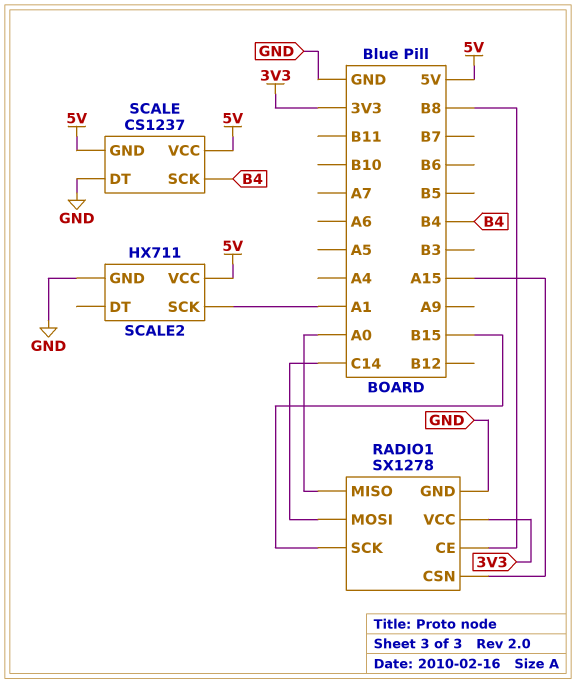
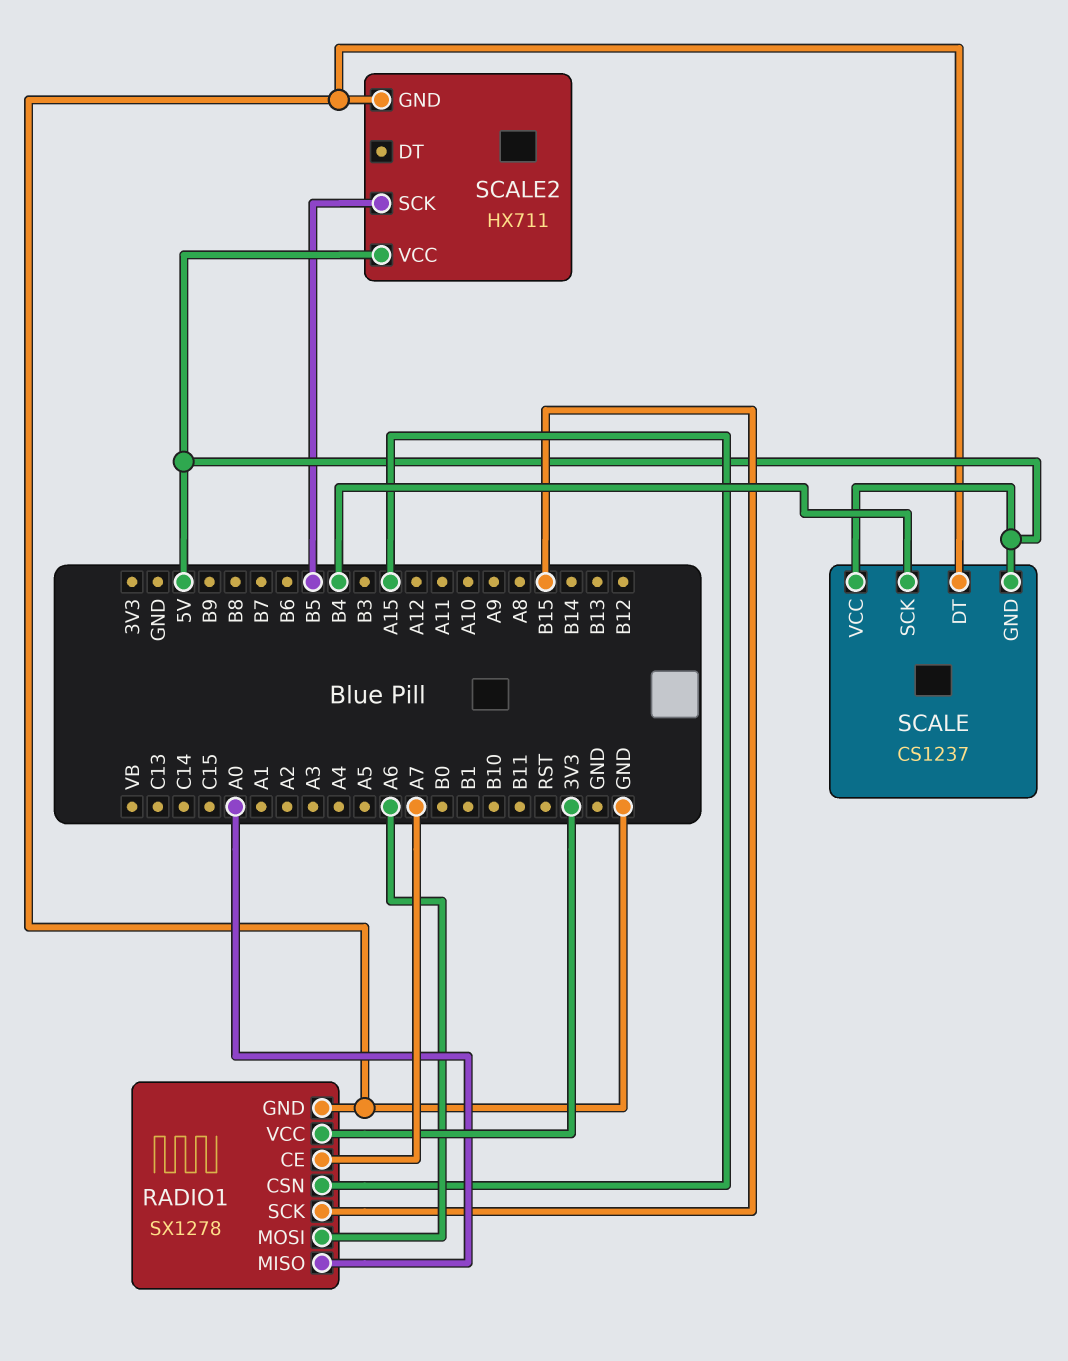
RADIO1 pin CE: B8 -> A7
RADIO1 pin MOSI: C14 -> A6
SCALE2 pin SCK: A1 -> B5

